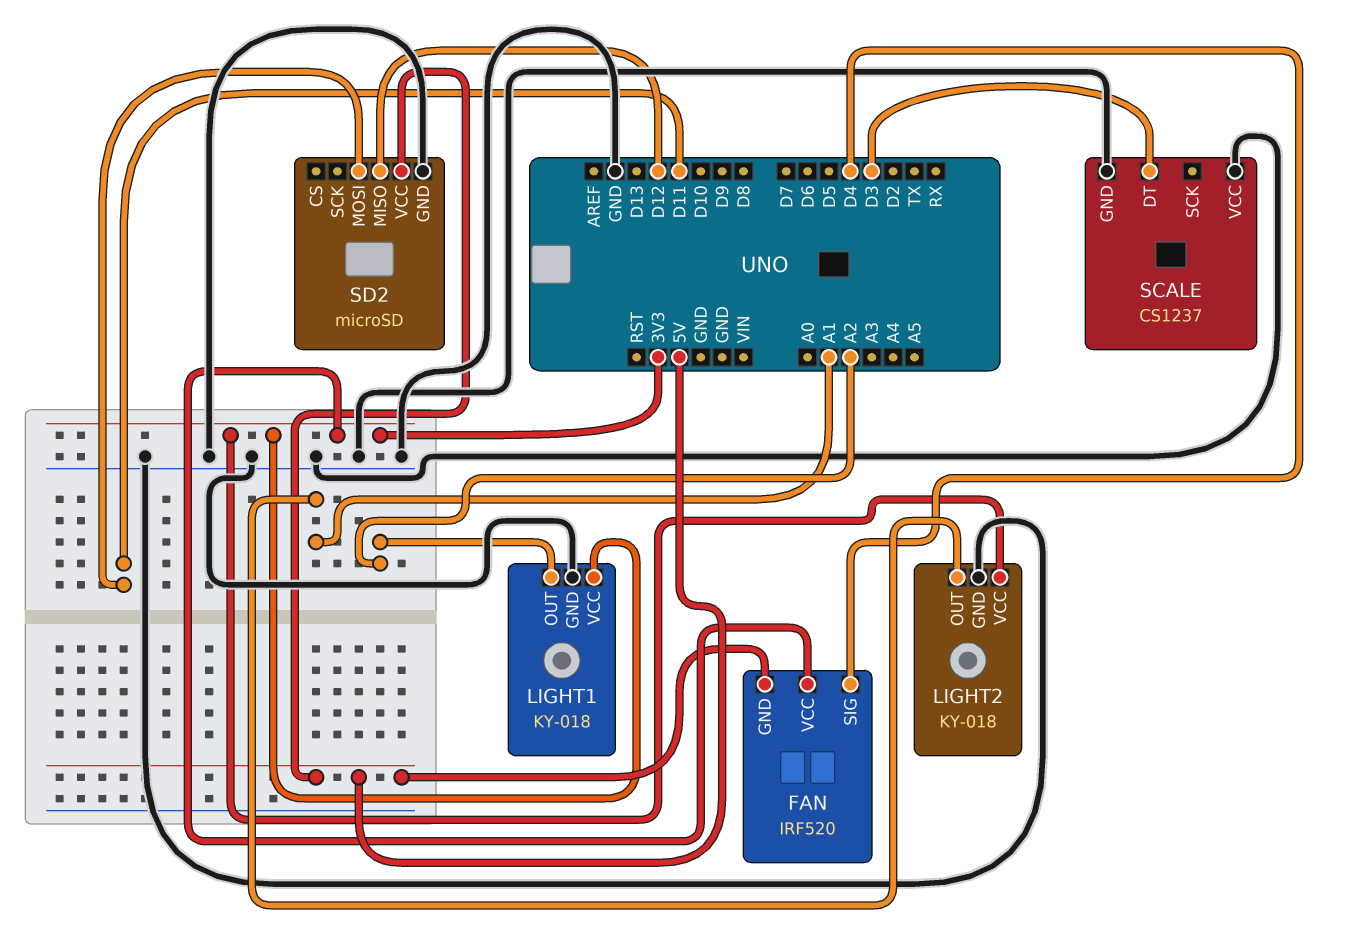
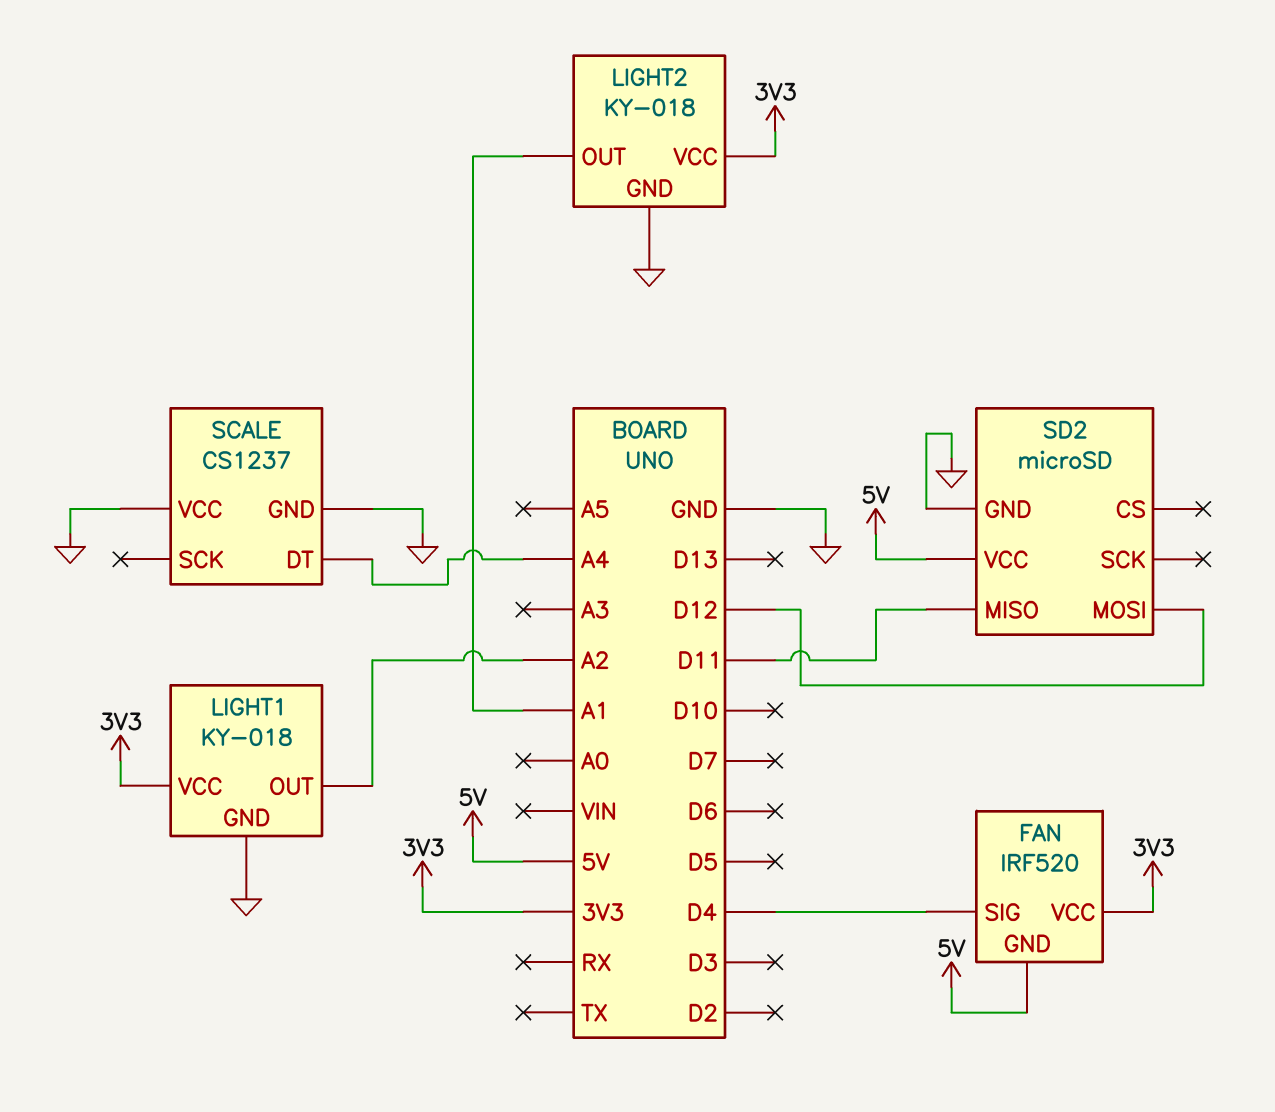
SCALE pin DT: D3 -> A4
SD2 pin MISO: D12 -> D11
SD2 pin MOSI: D11 -> D12

